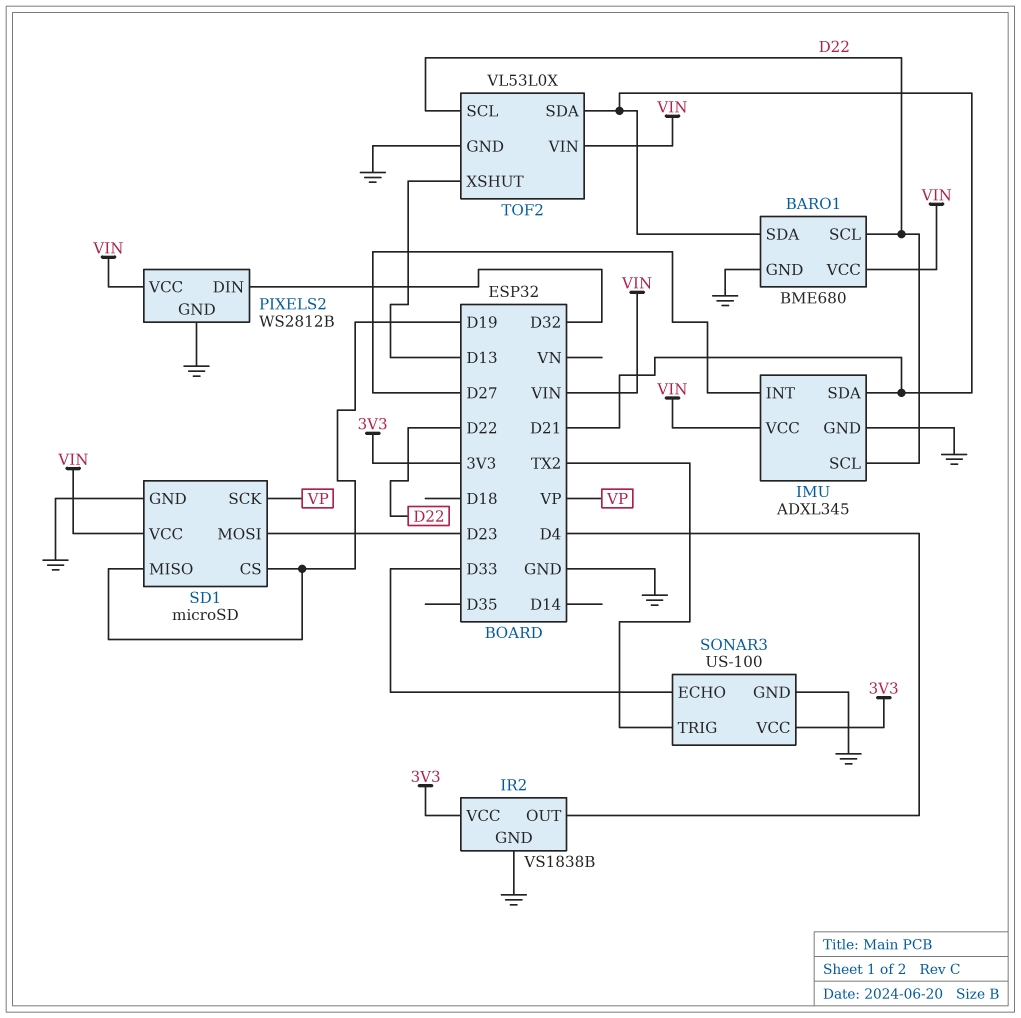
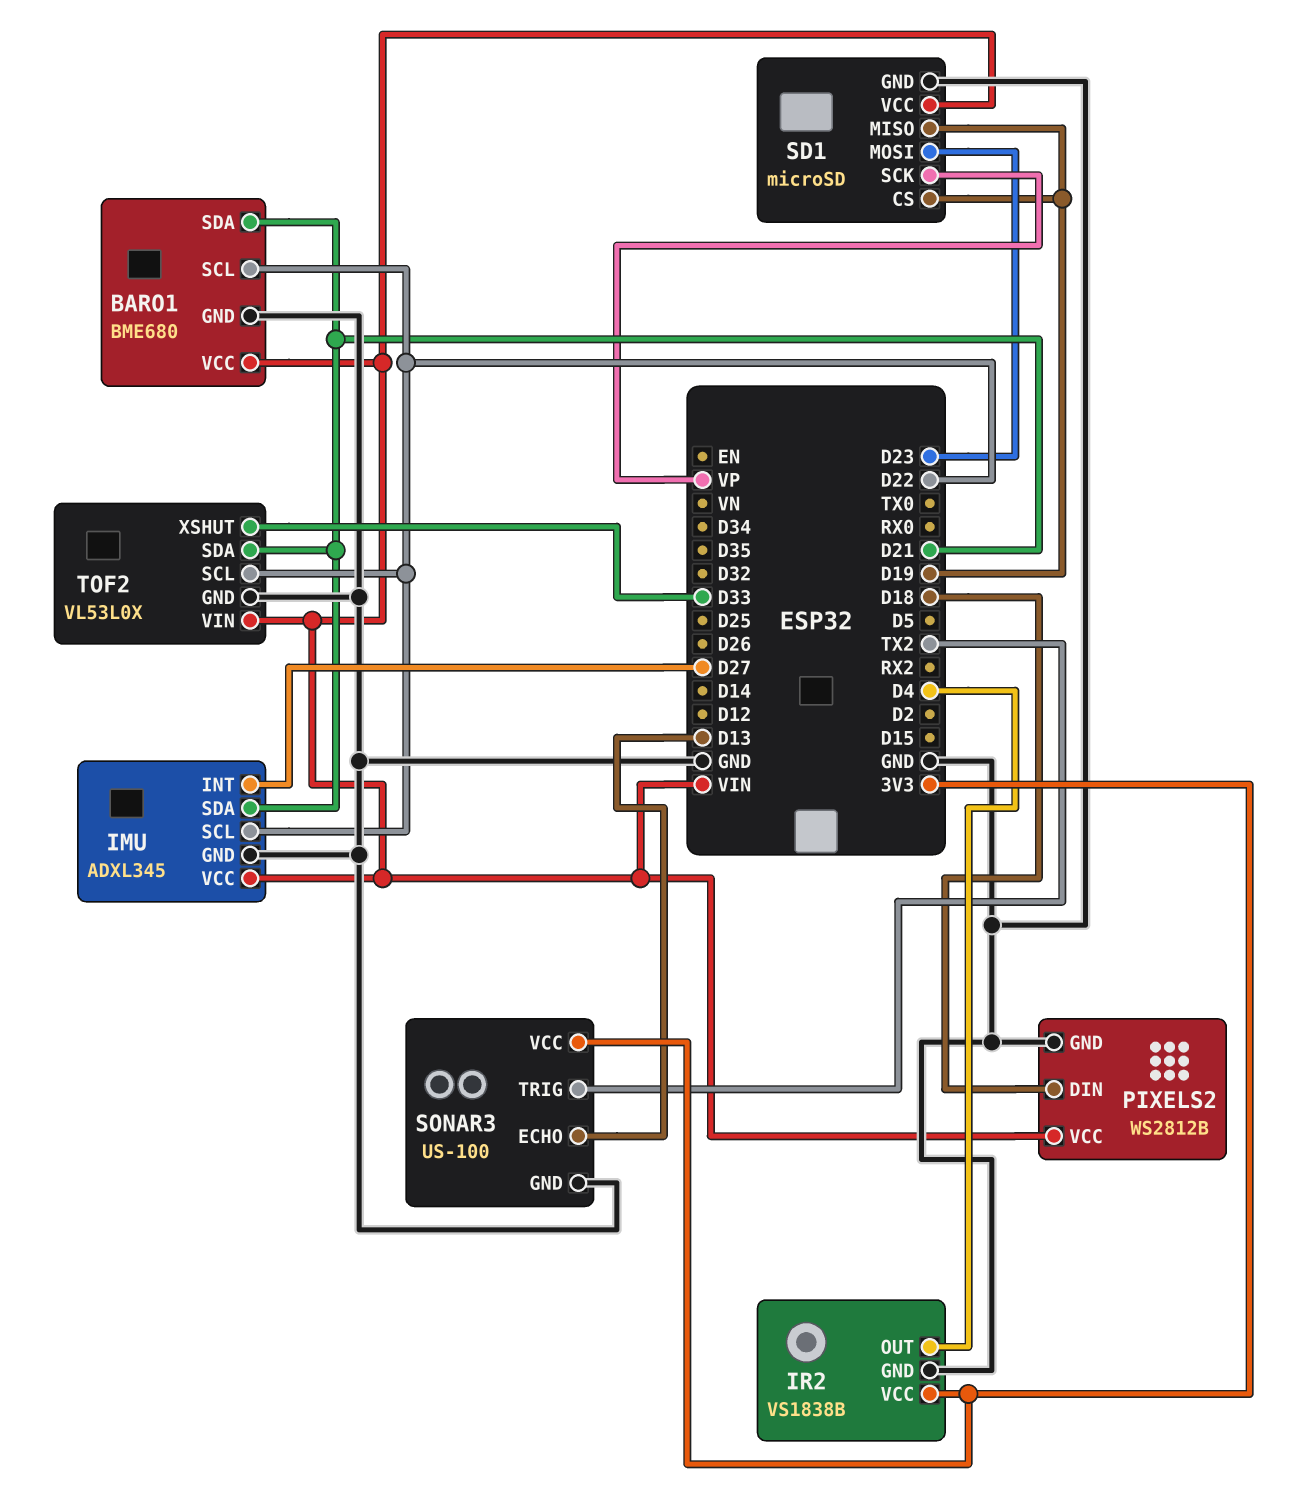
PIXELS2 pin DIN: D32 -> D18
SONAR3 pin ECHO: D33 -> D13
TOF2 pin XSHUT: D13 -> D33

